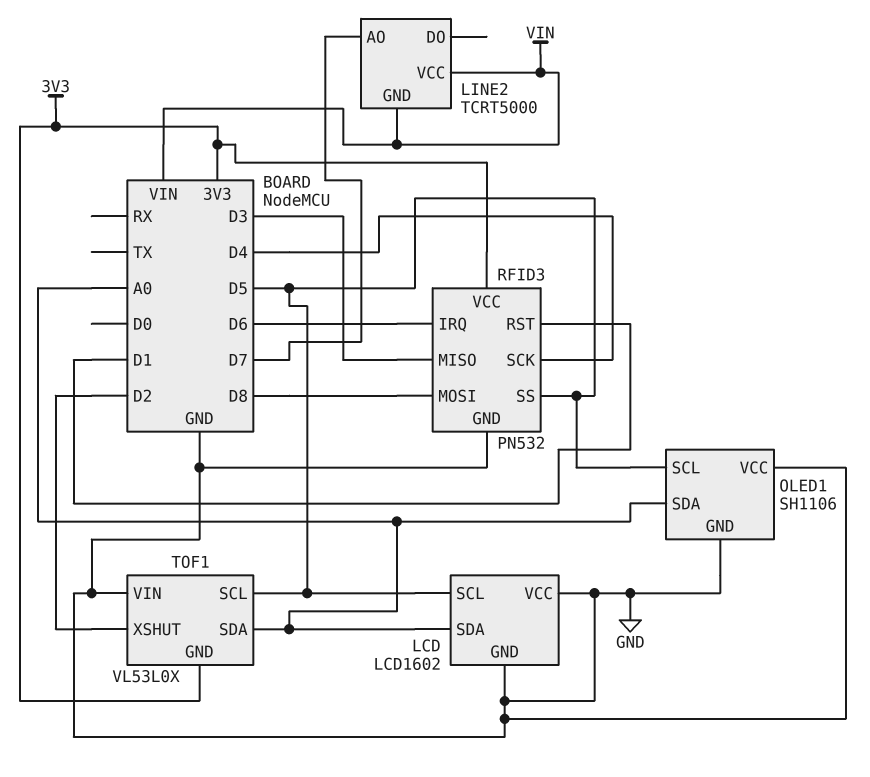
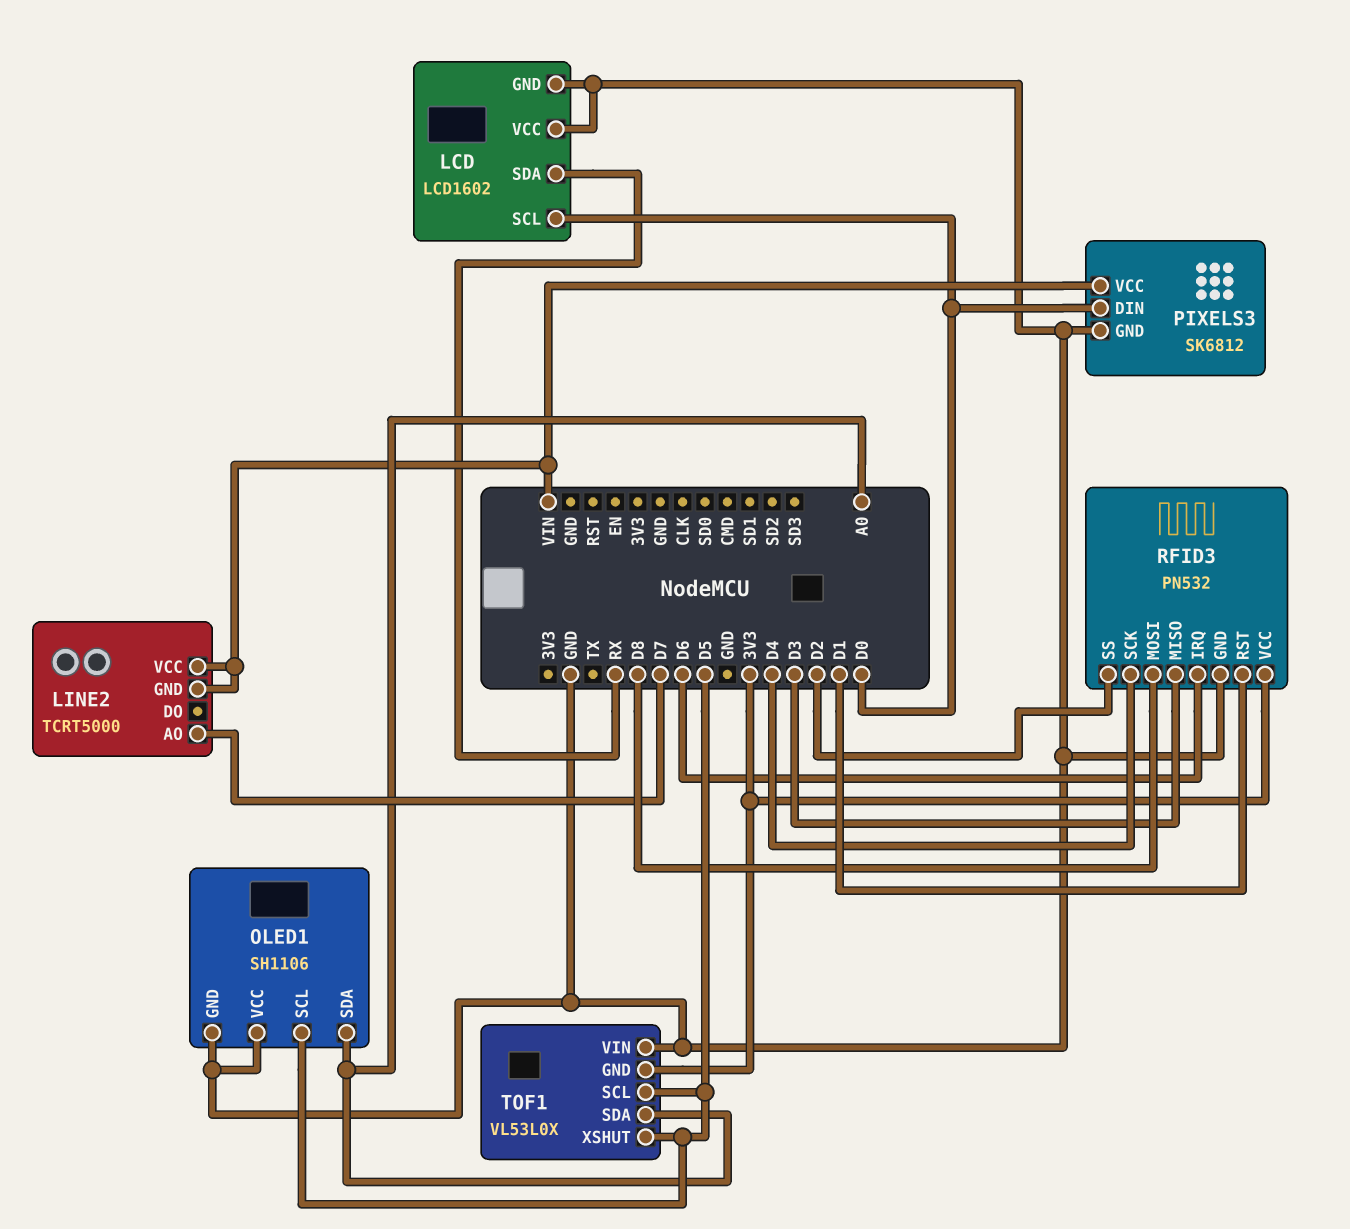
LCD pin SCL: D5 -> D0
LCD pin SDA: A0 -> RX
PIXELS3: none -> SK6812
PIXELS3 pin DIN: none -> D0
PIXELS3 pin GND: none -> GND
PIXELS3 pin VCC: none -> VIN
RFID3 pin SS: D5 -> D2
TOF1 pin XSHUT: D2 -> D5

